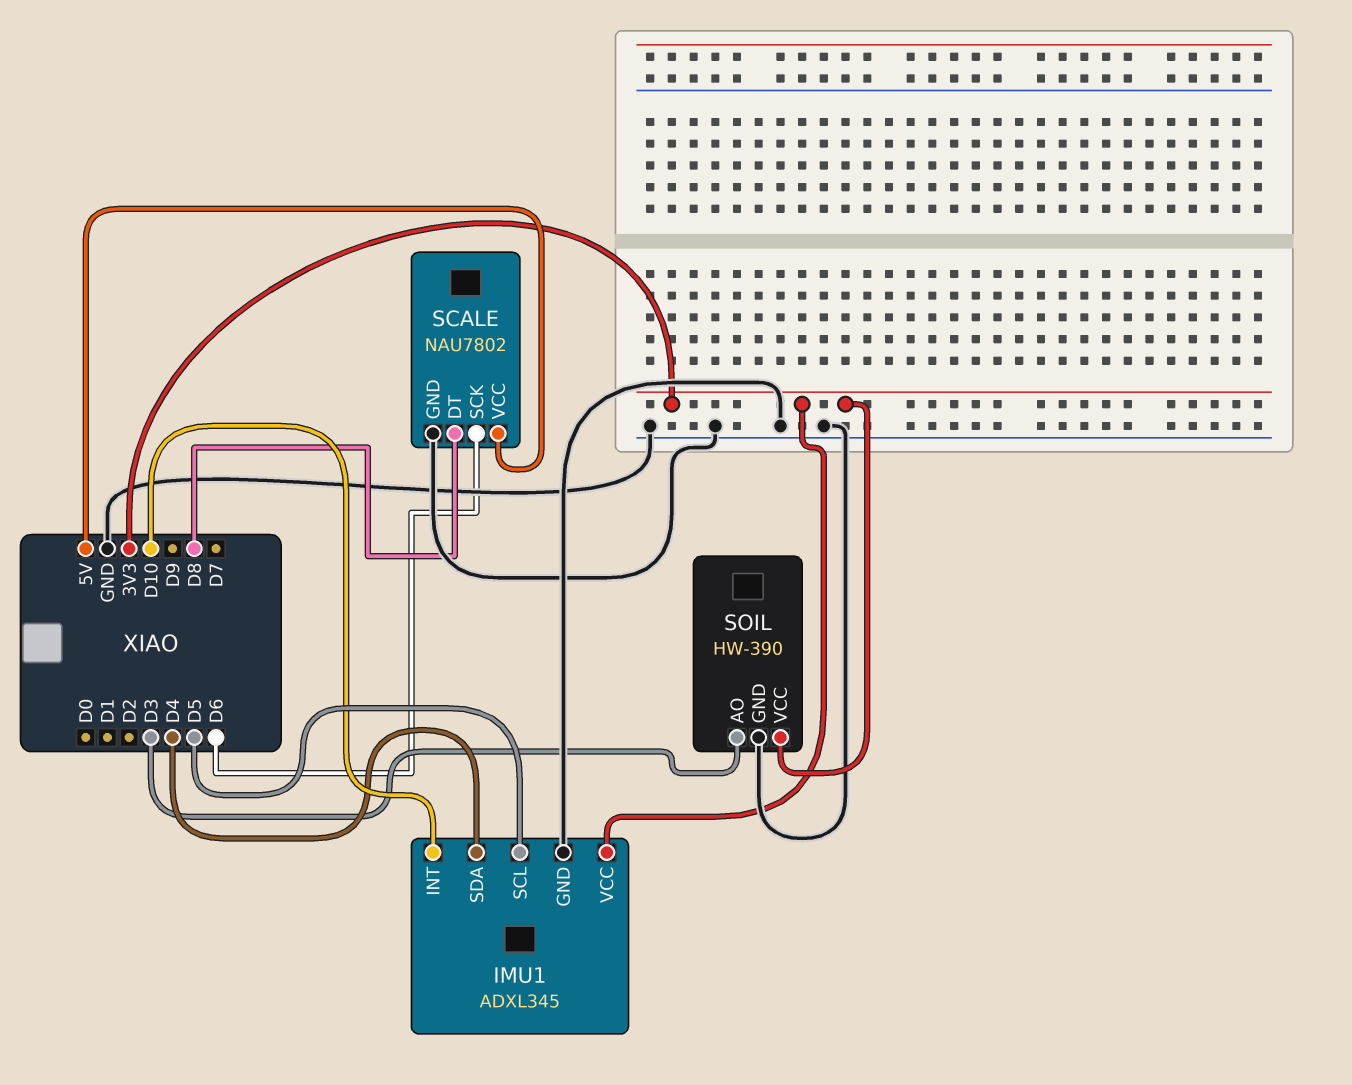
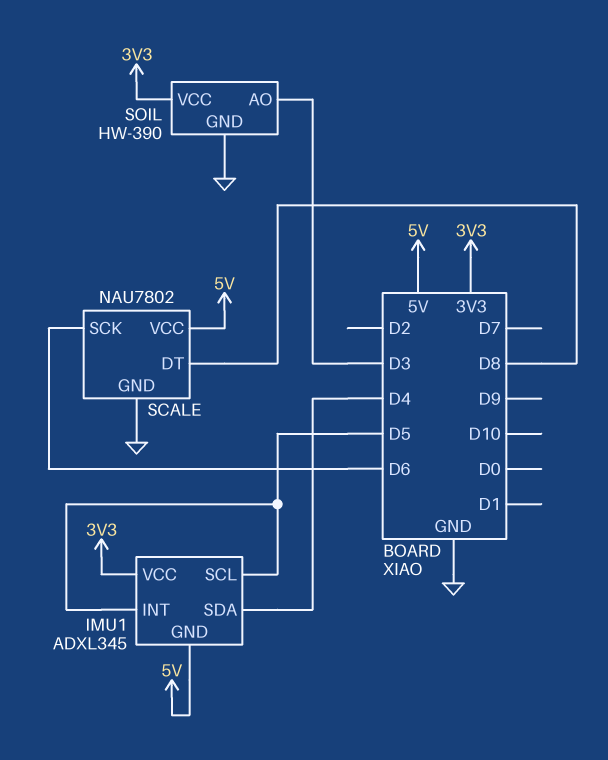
IMU1 pin GND: GND -> 5V
IMU1 pin INT: D10 -> D5

